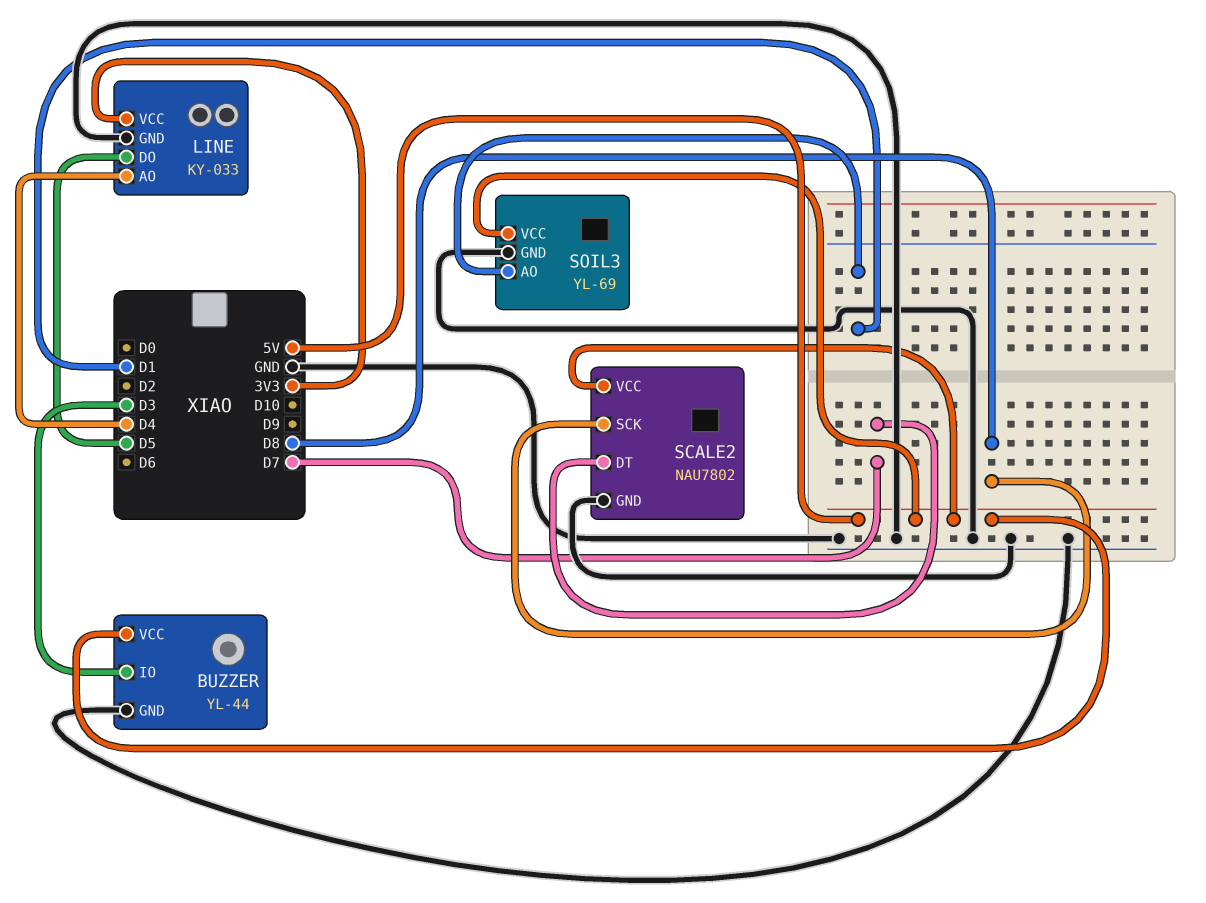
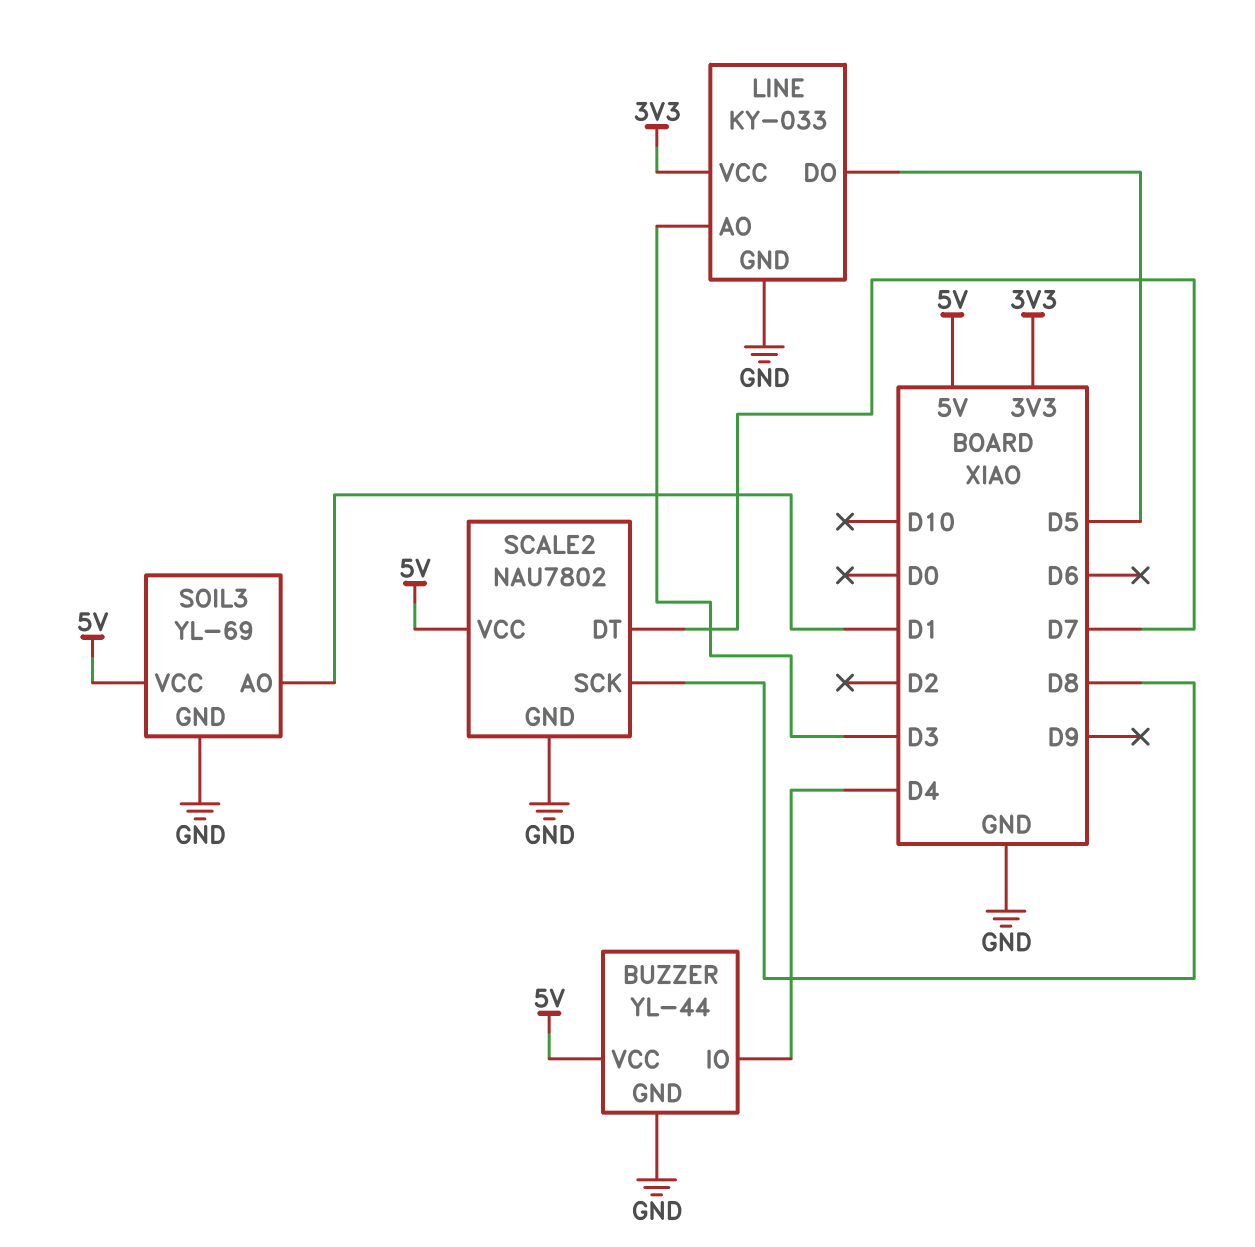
BUZZER pin IO: D3 -> D4
LINE pin AO: D4 -> D3

